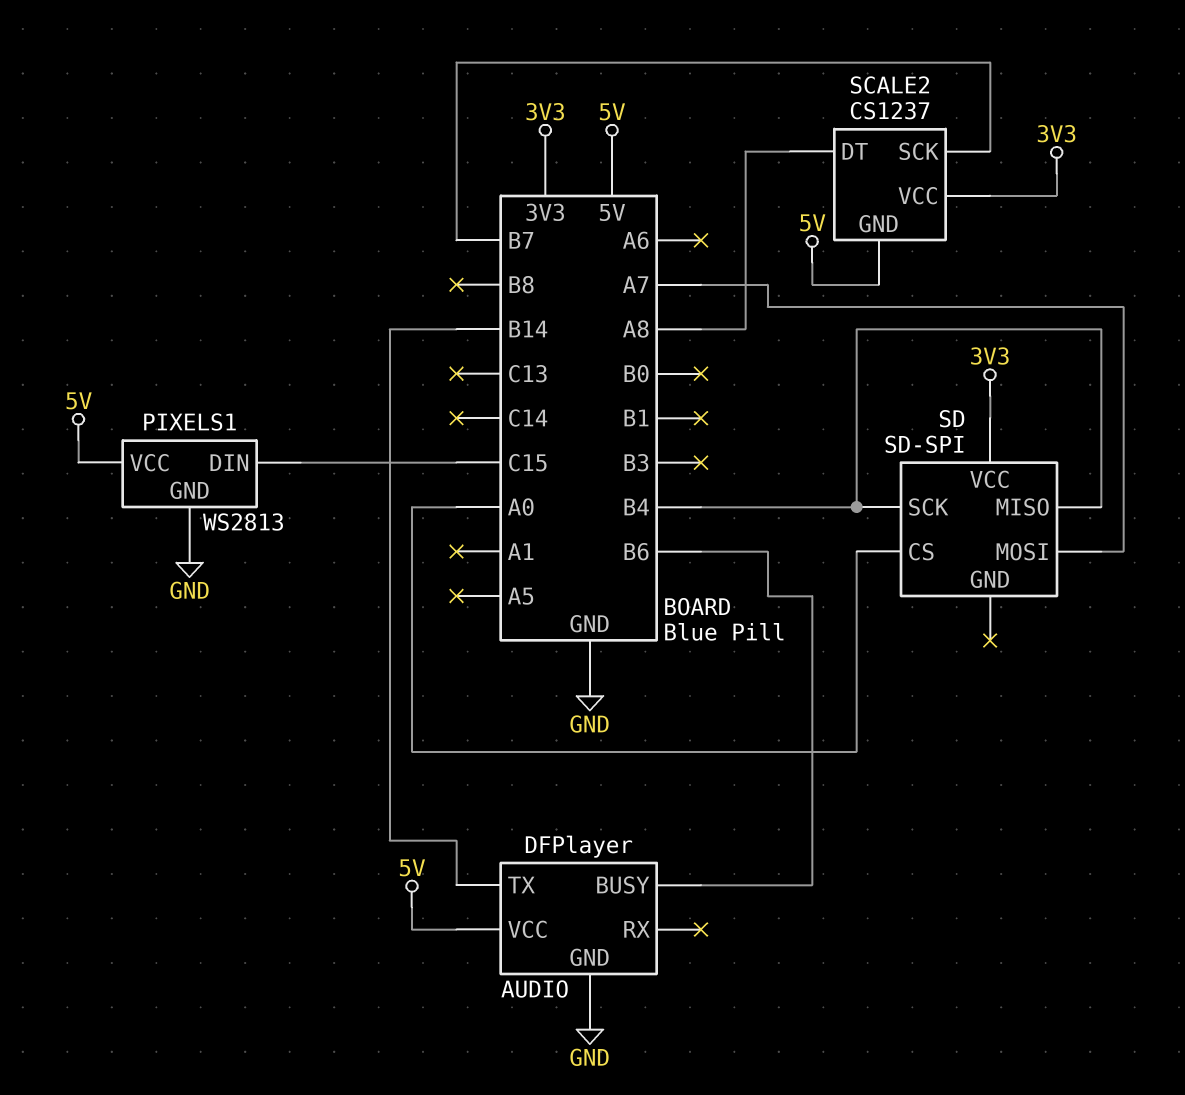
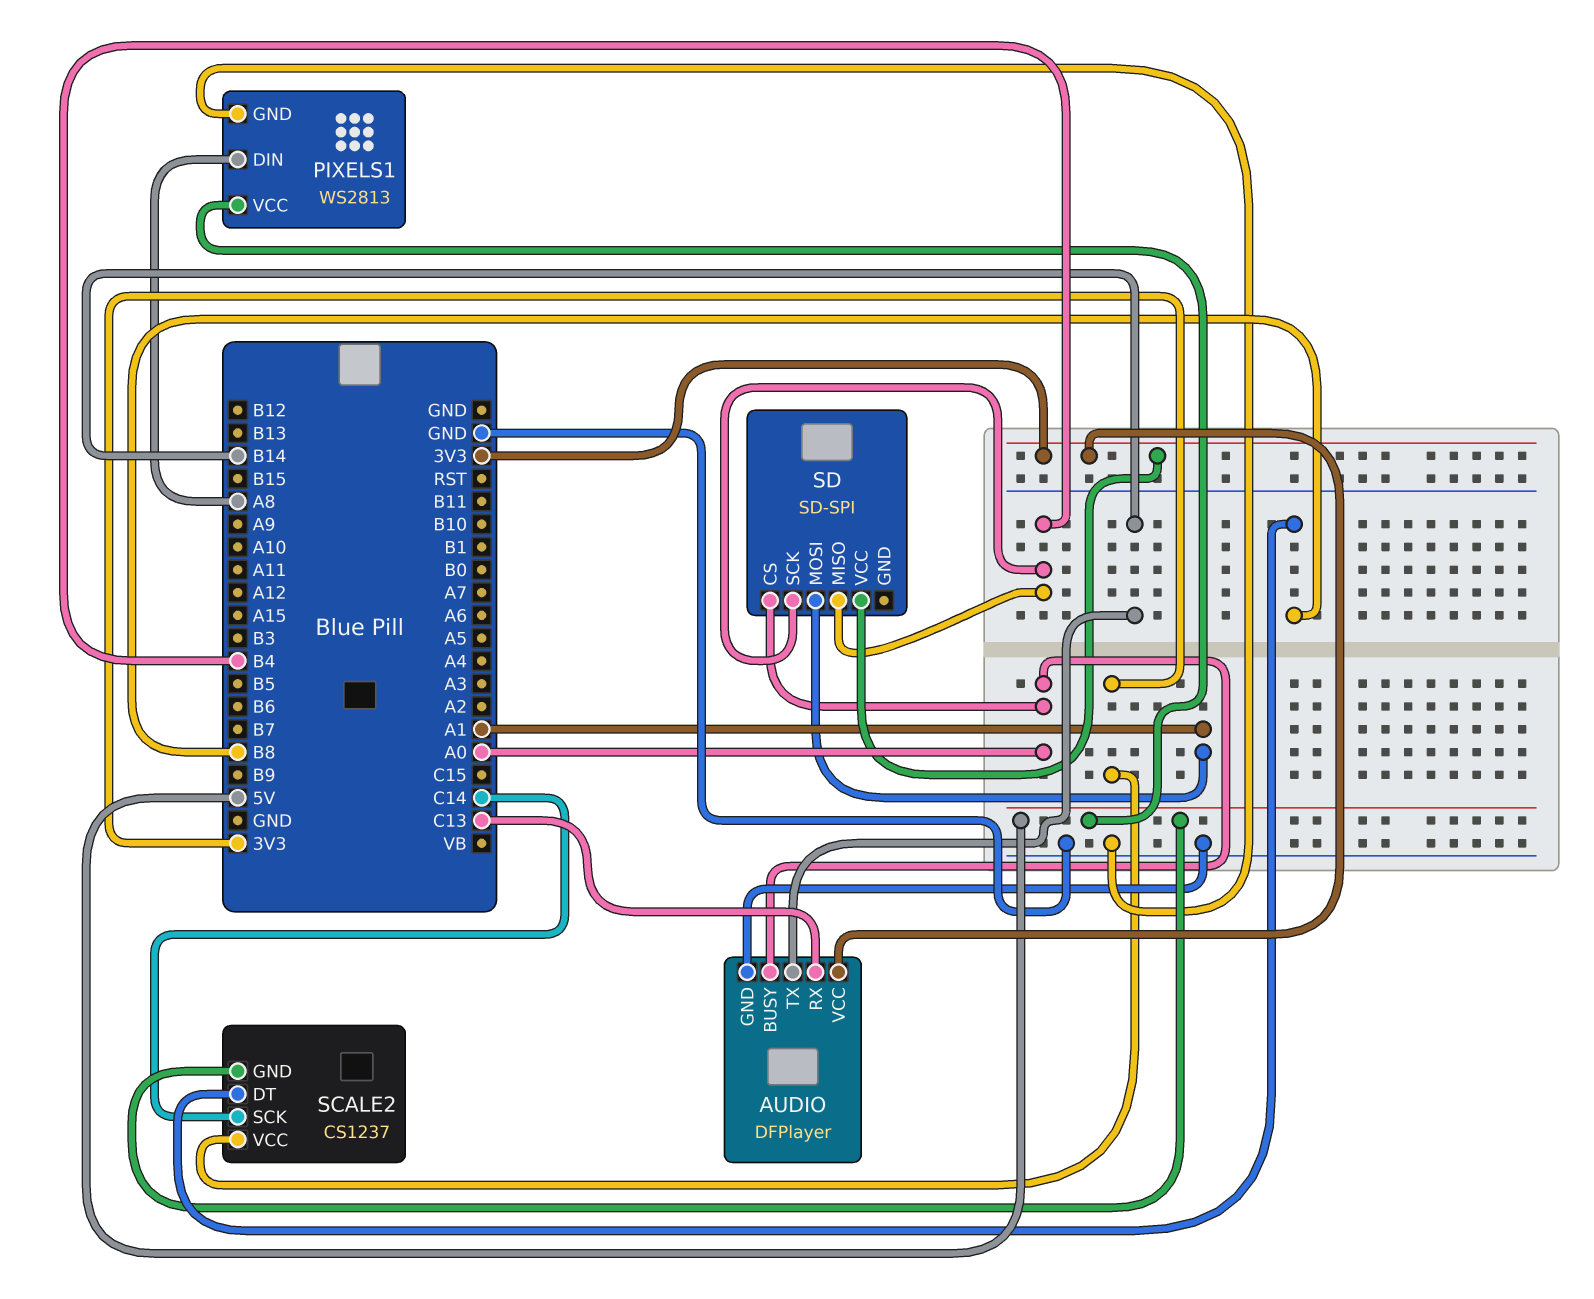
AUDIO pin BUSY: B6 -> A0
AUDIO pin RX: none -> C13
AUDIO pin VCC: 5V -> 3V3
PIXELS1 pin DIN: C15 -> A8
SCALE2 pin DT: A8 -> B8
SCALE2 pin SCK: B7 -> C14
SD pin MOSI: A7 -> A1

